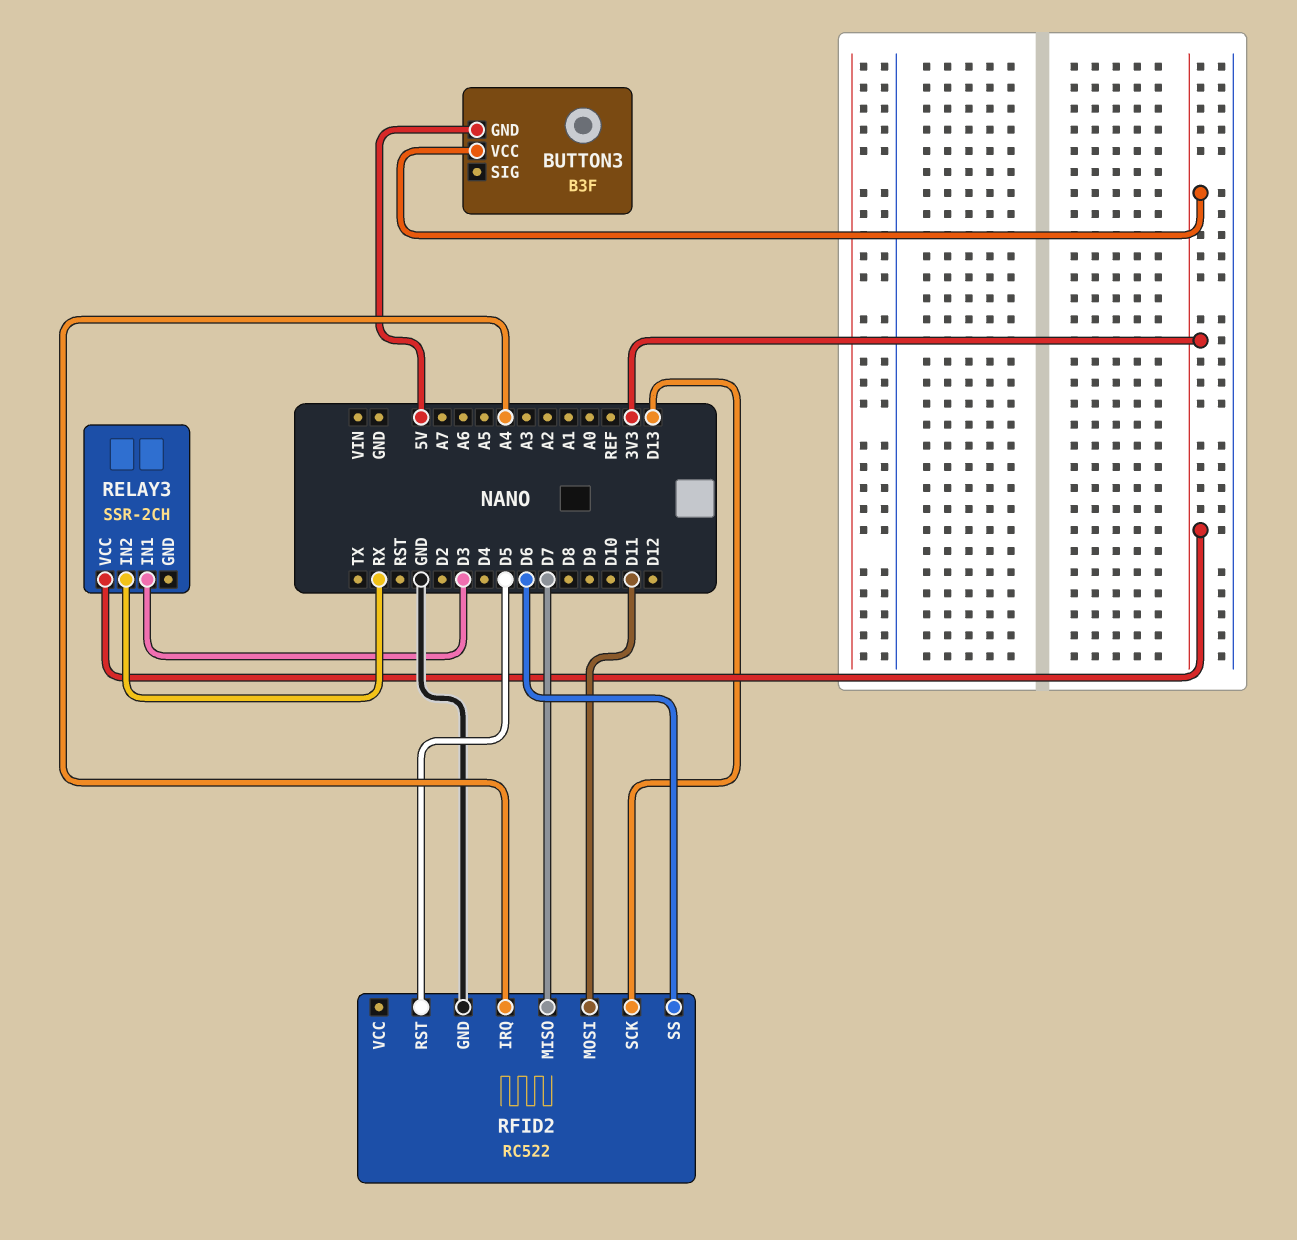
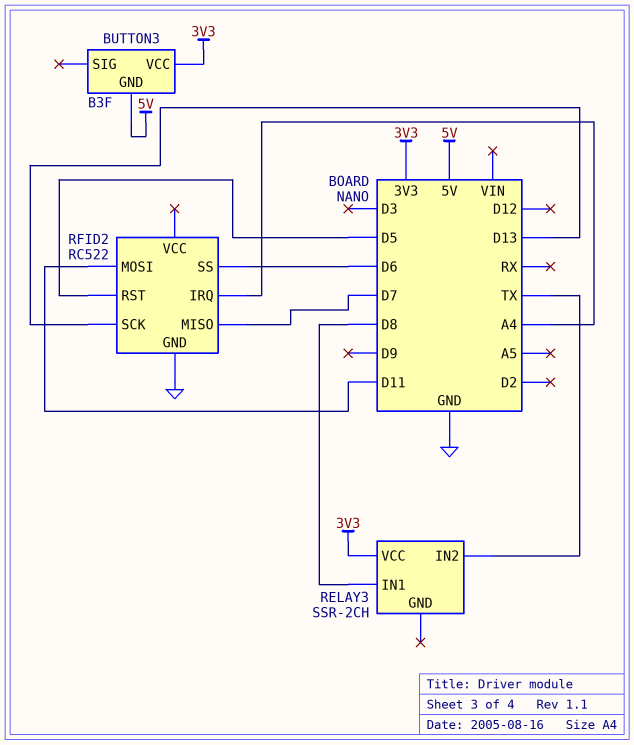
RELAY3 pin IN1: D3 -> D8
RELAY3 pin IN2: RX -> TX

